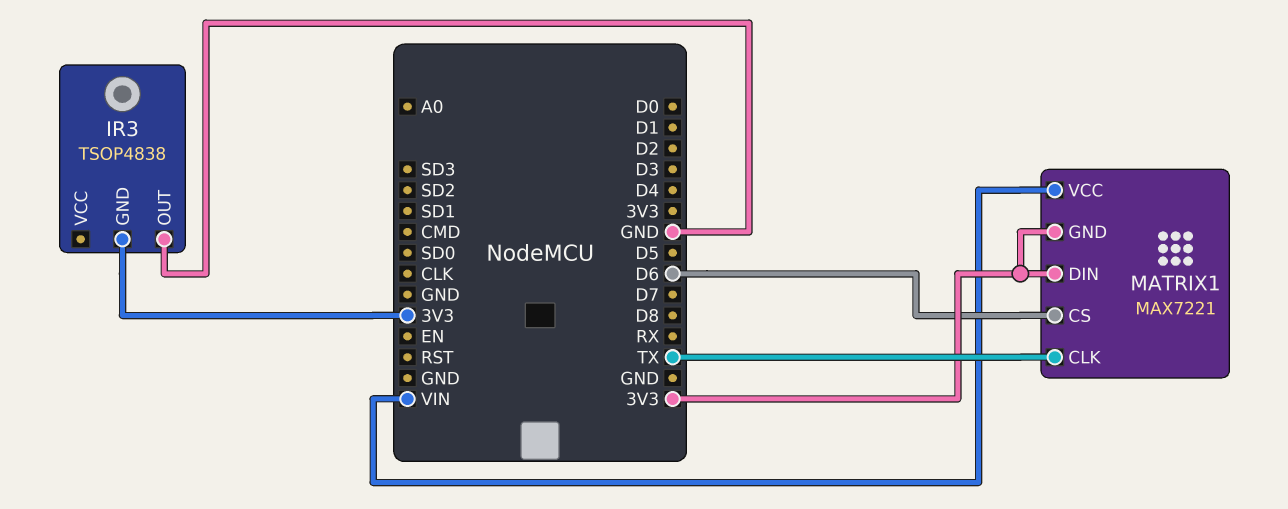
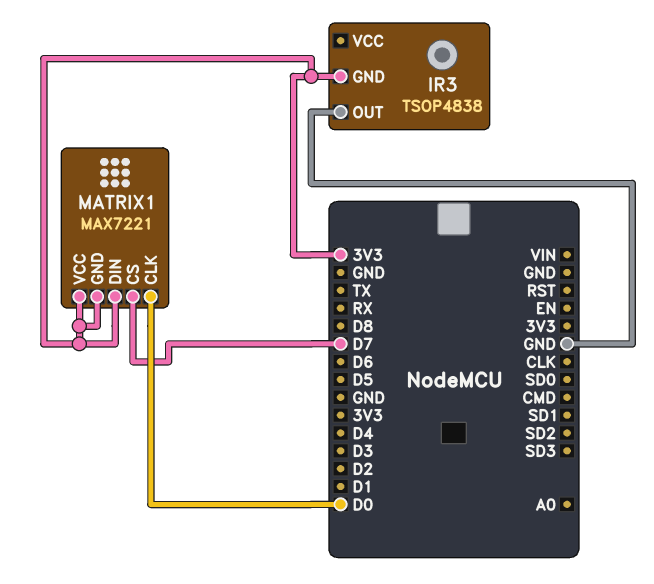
MATRIX1 pin CLK: TX -> D0
MATRIX1 pin CS: D6 -> D7
MATRIX1 pin VCC: VIN -> 3V3

